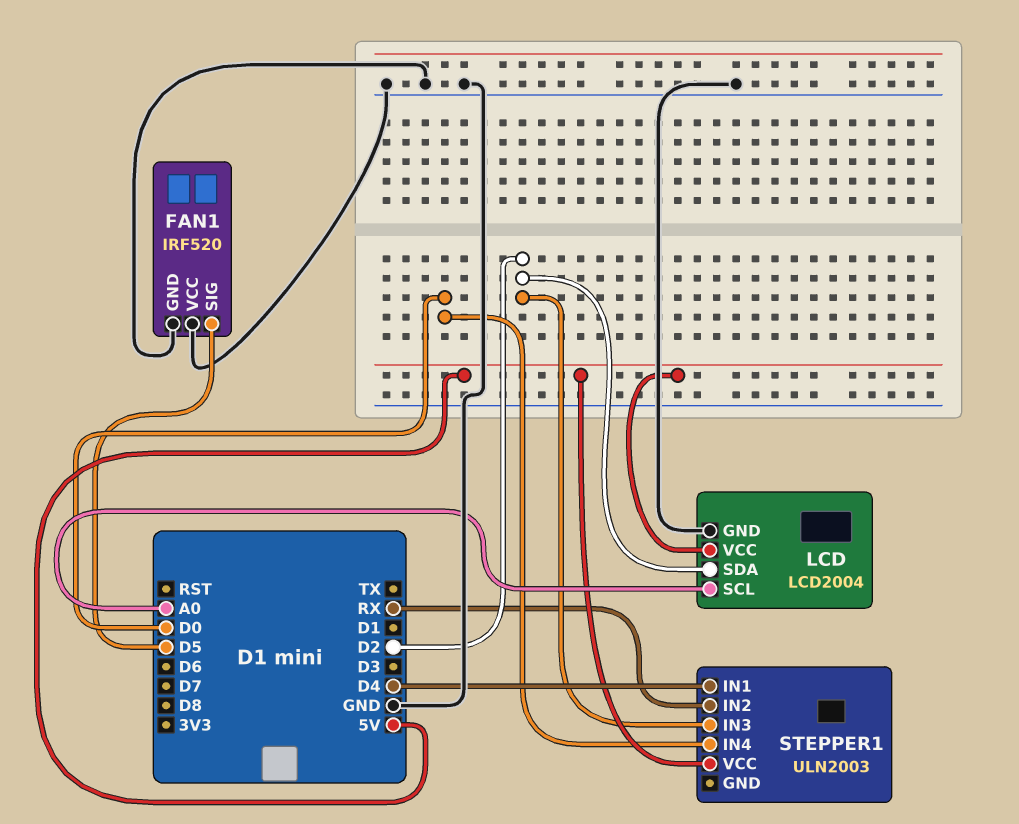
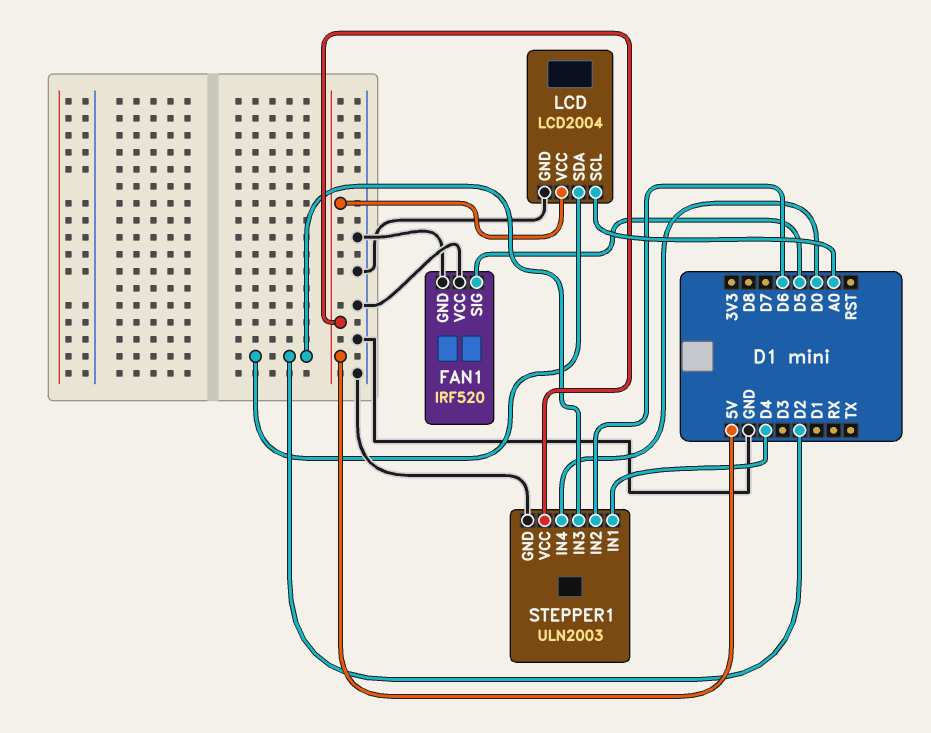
STEPPER1 pin GND: none -> GND
STEPPER1 pin IN2: RX -> D6

